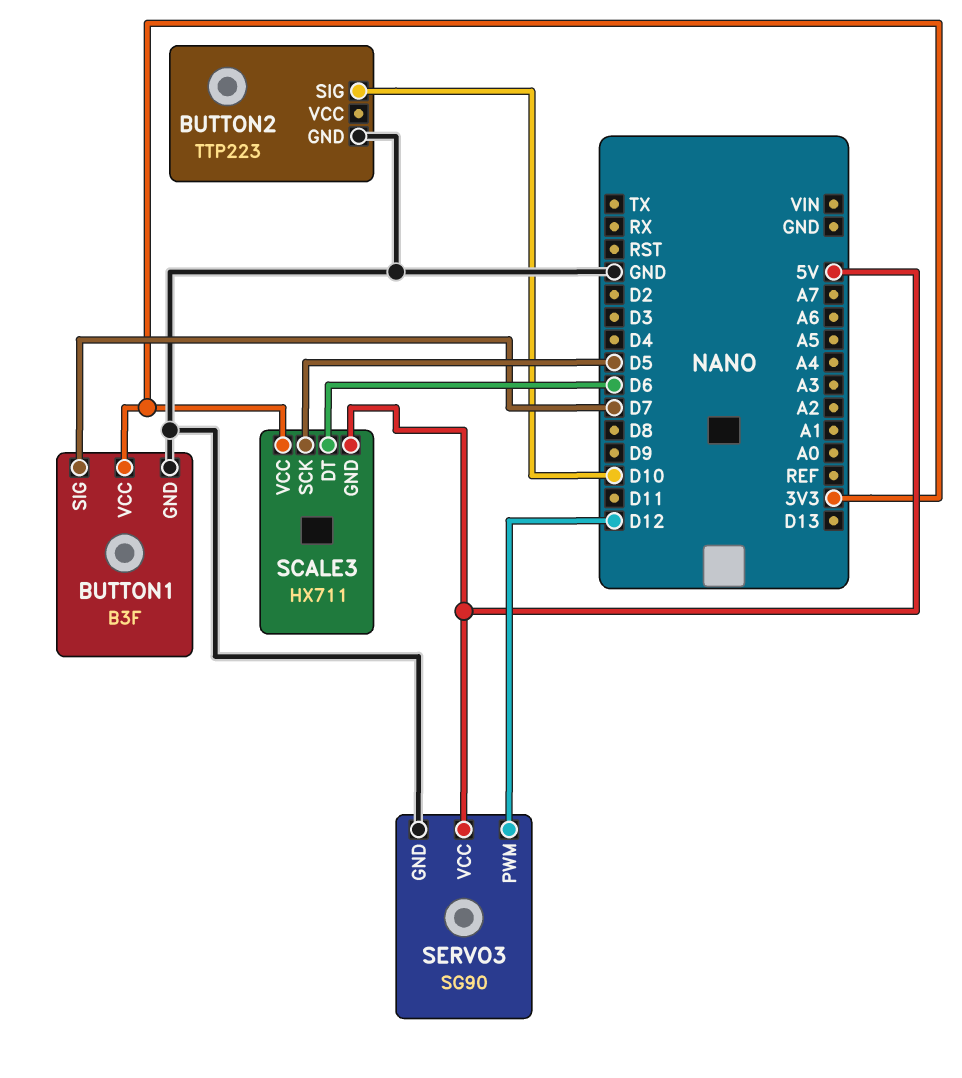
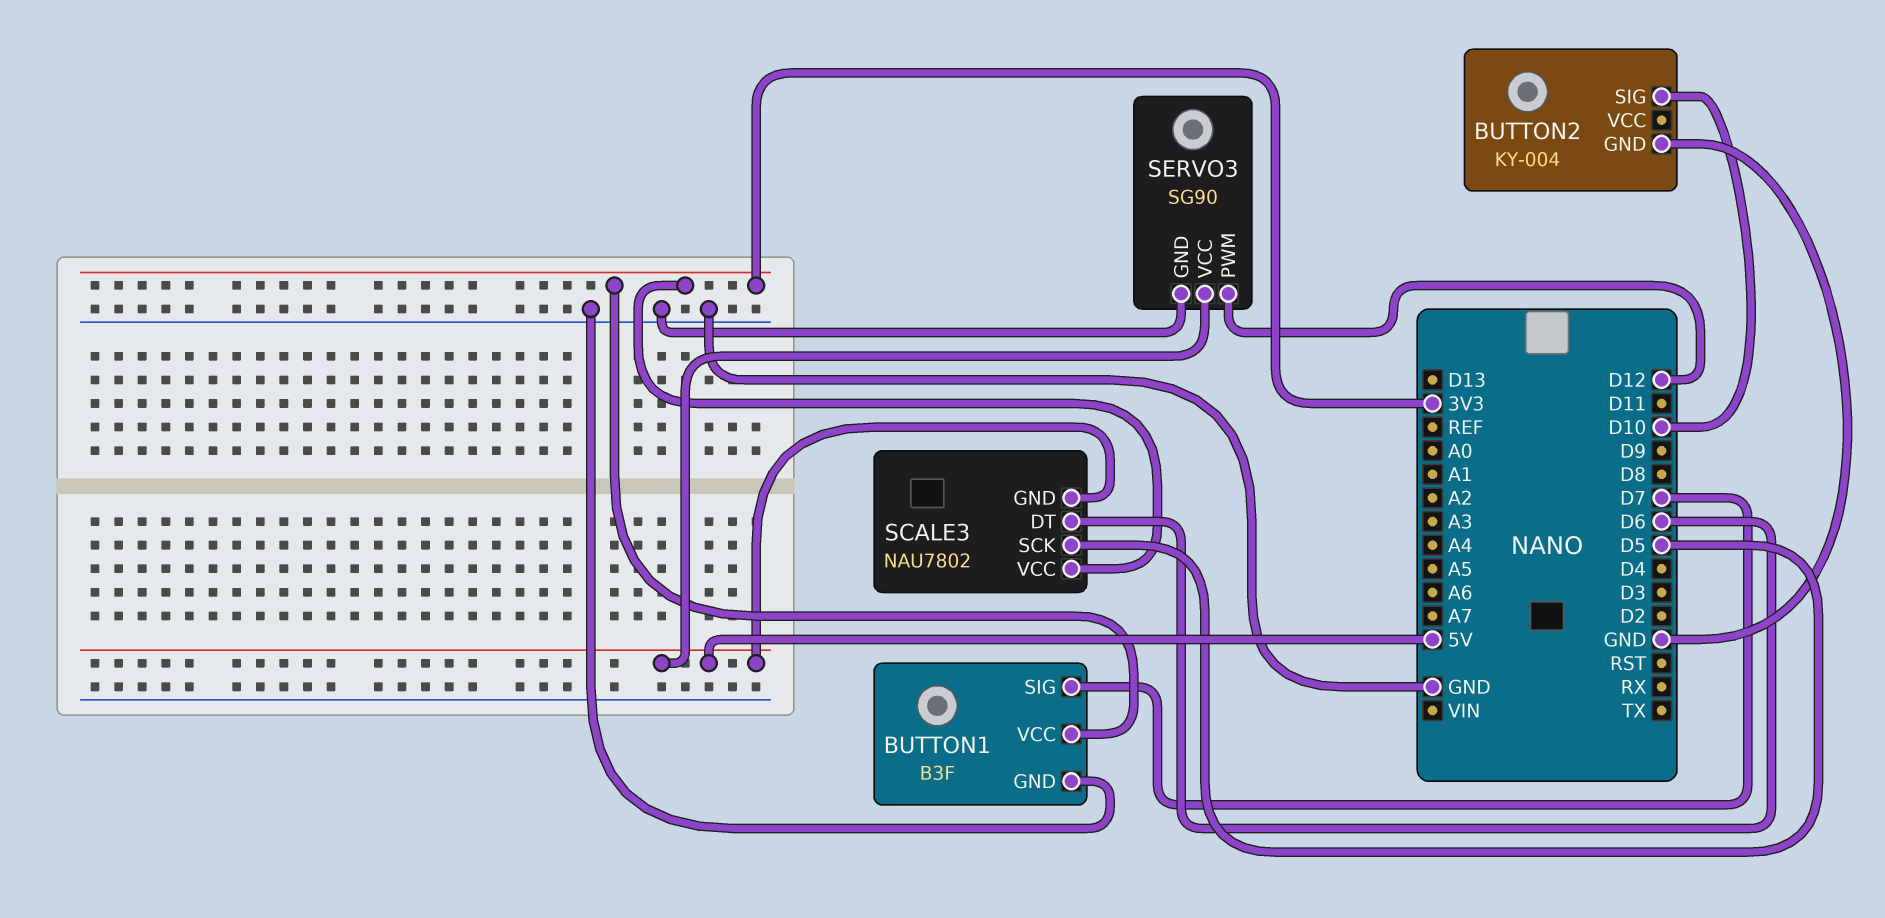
BUTTON2: TTP223 -> KY-004
SCALE3: HX711 -> NAU7802

